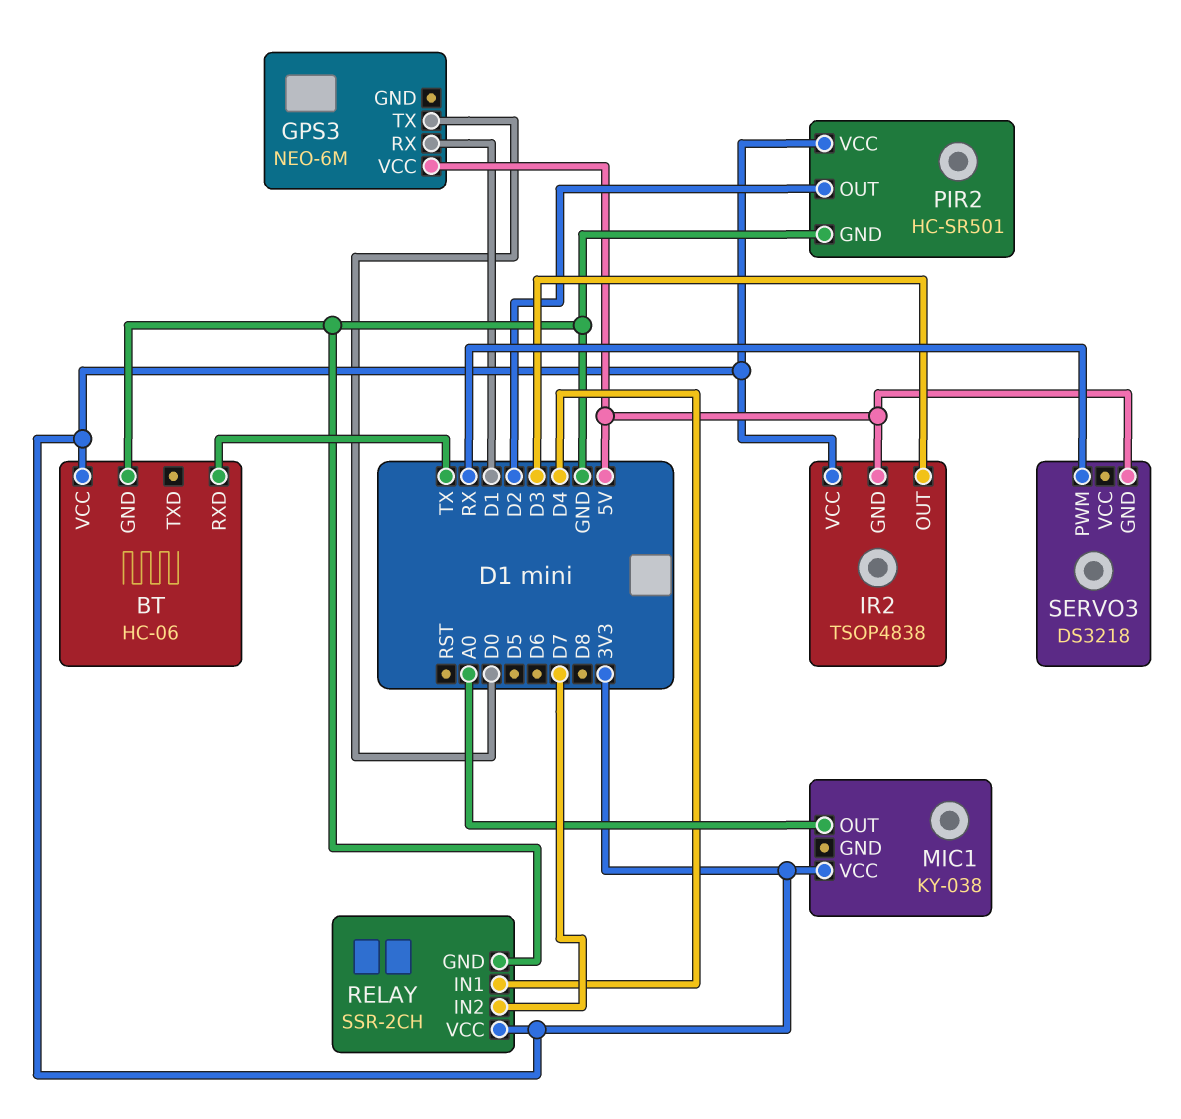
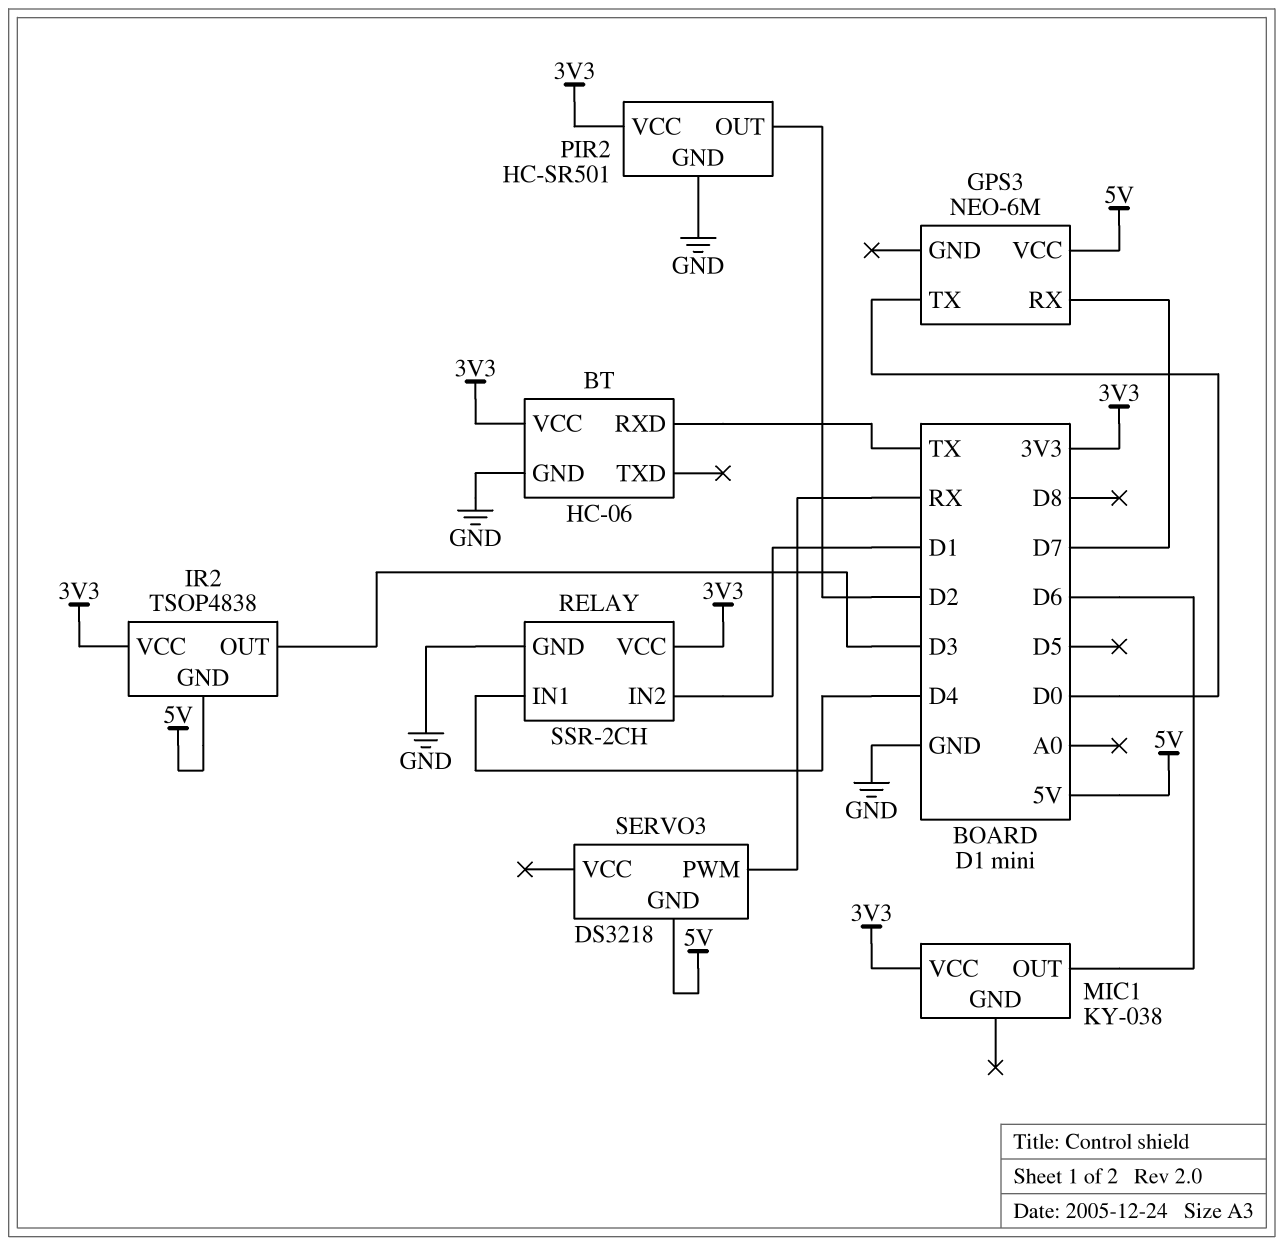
GPS3 pin RX: D1 -> D7
MIC1 pin OUT: A0 -> D6
RELAY pin IN2: D7 -> D1

